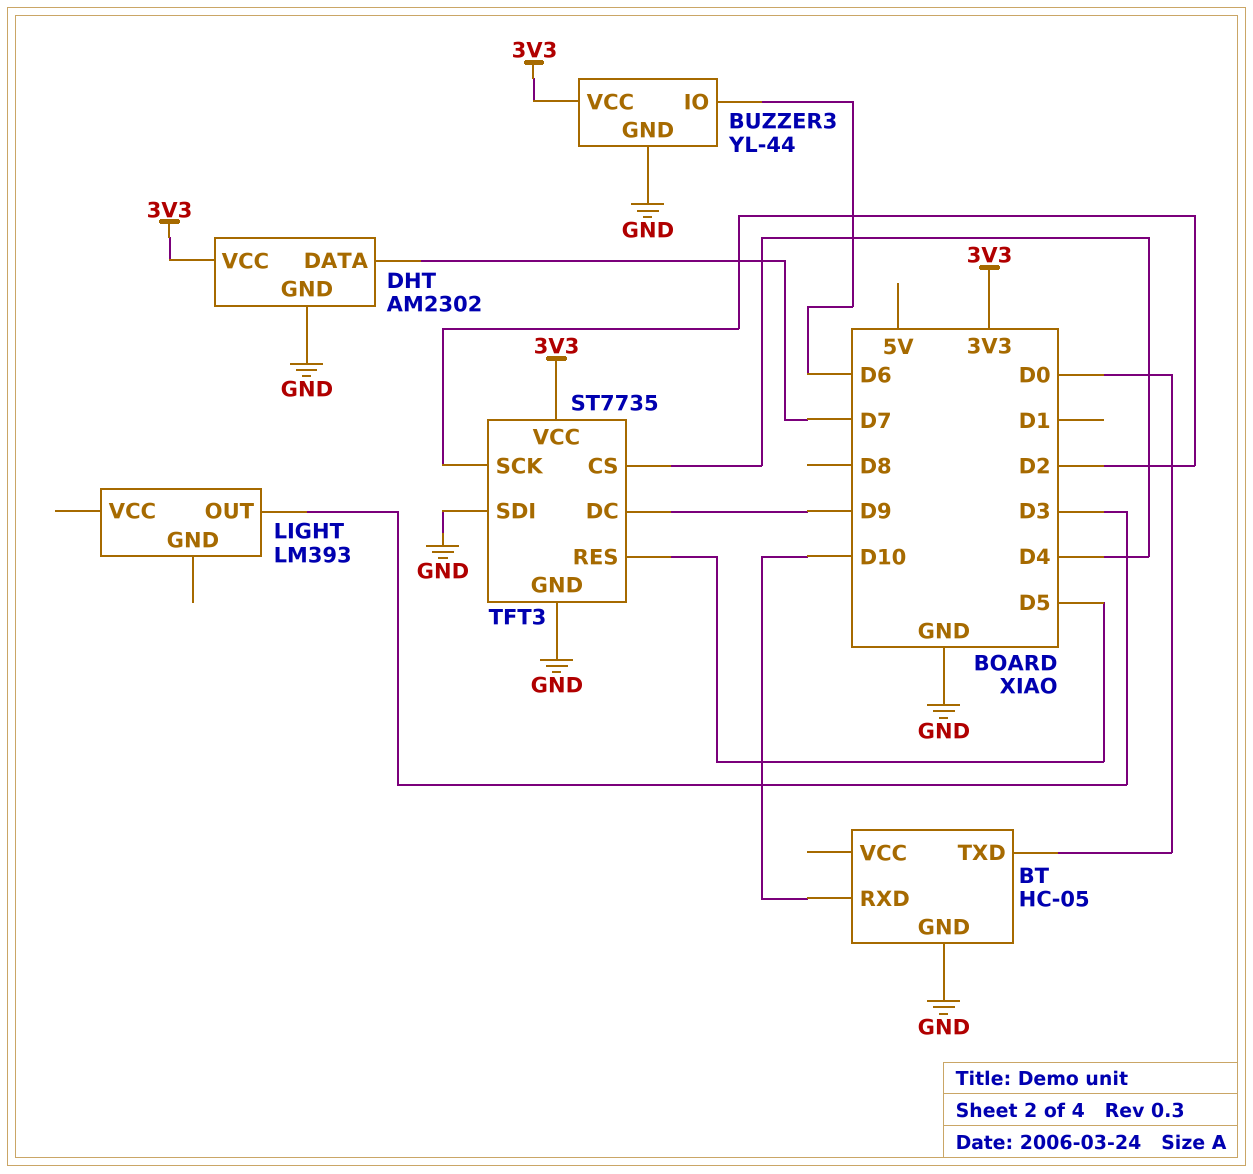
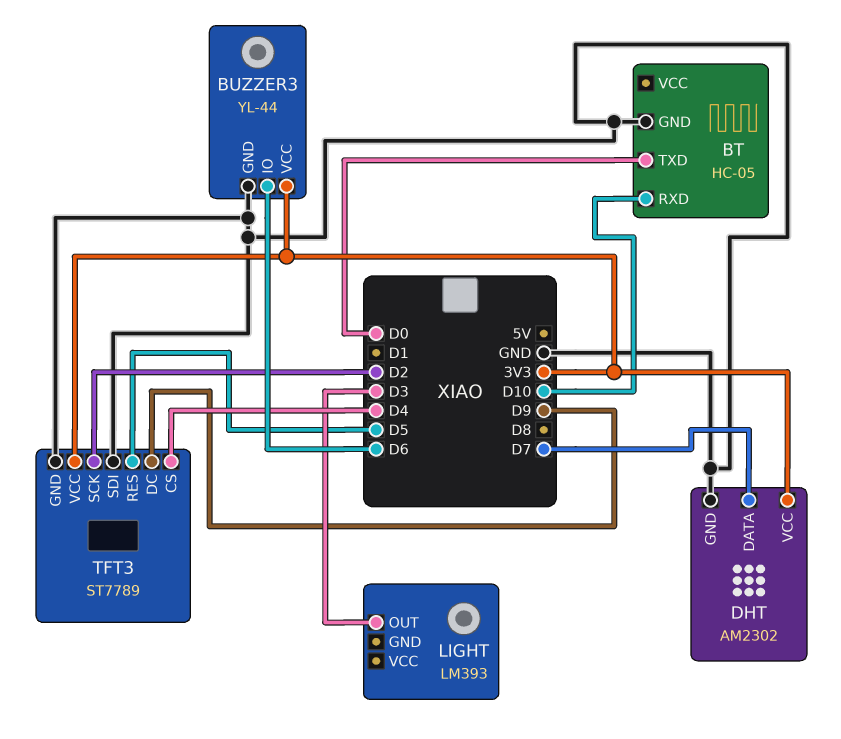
TFT3: ST7735 -> ST7789

